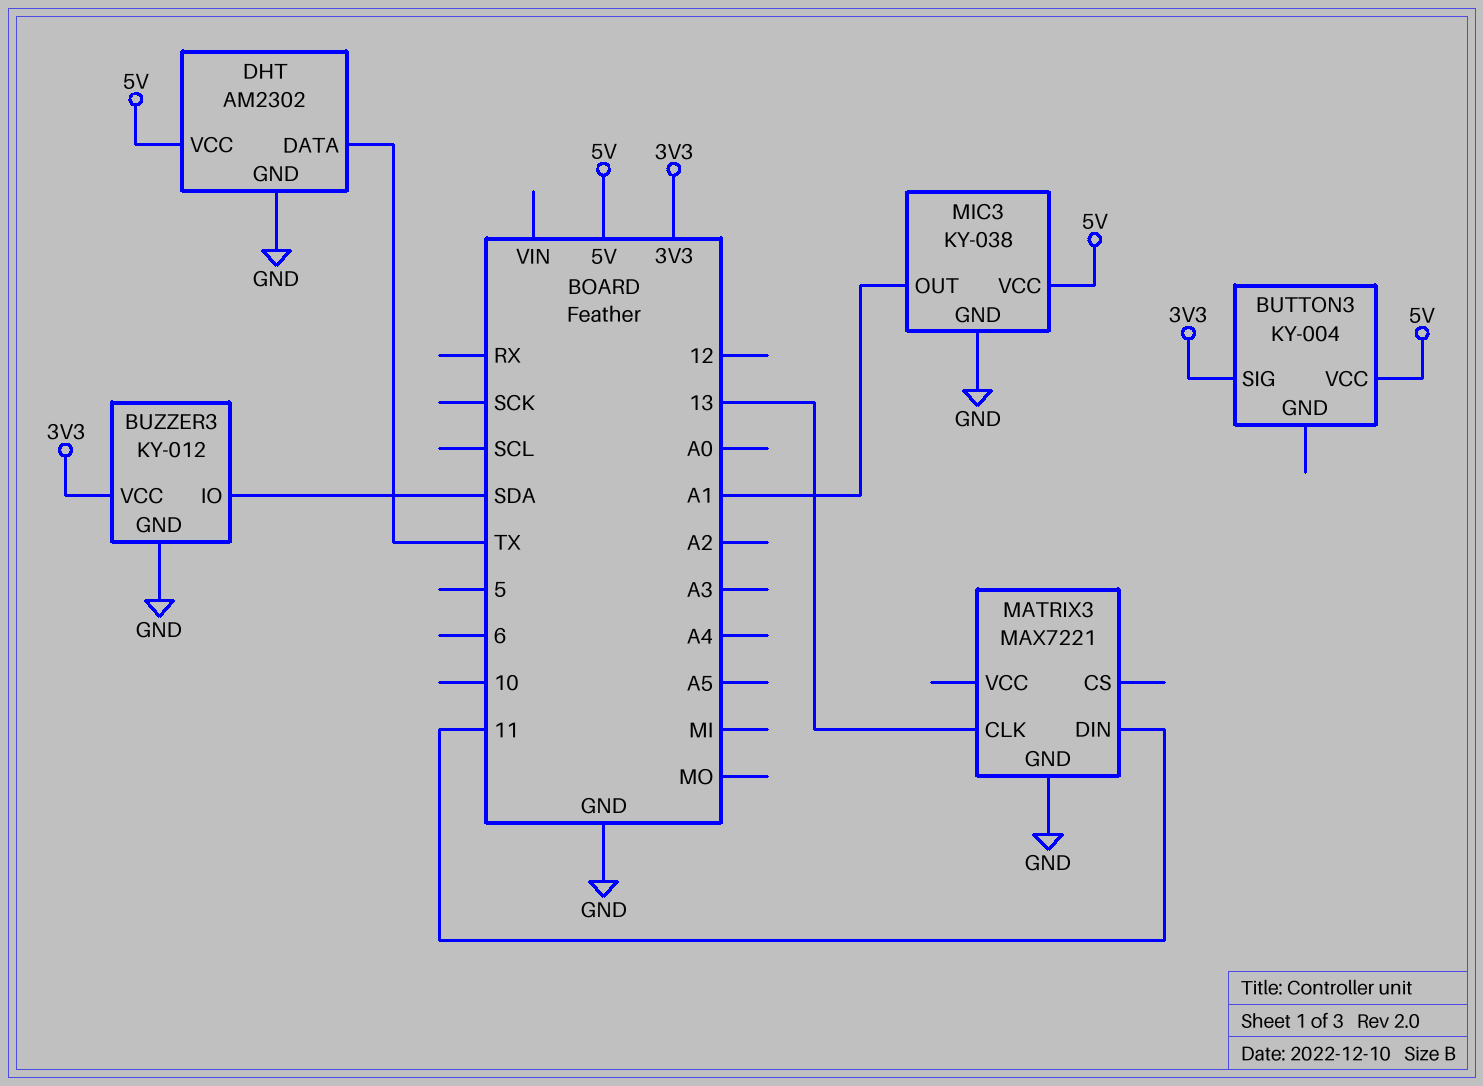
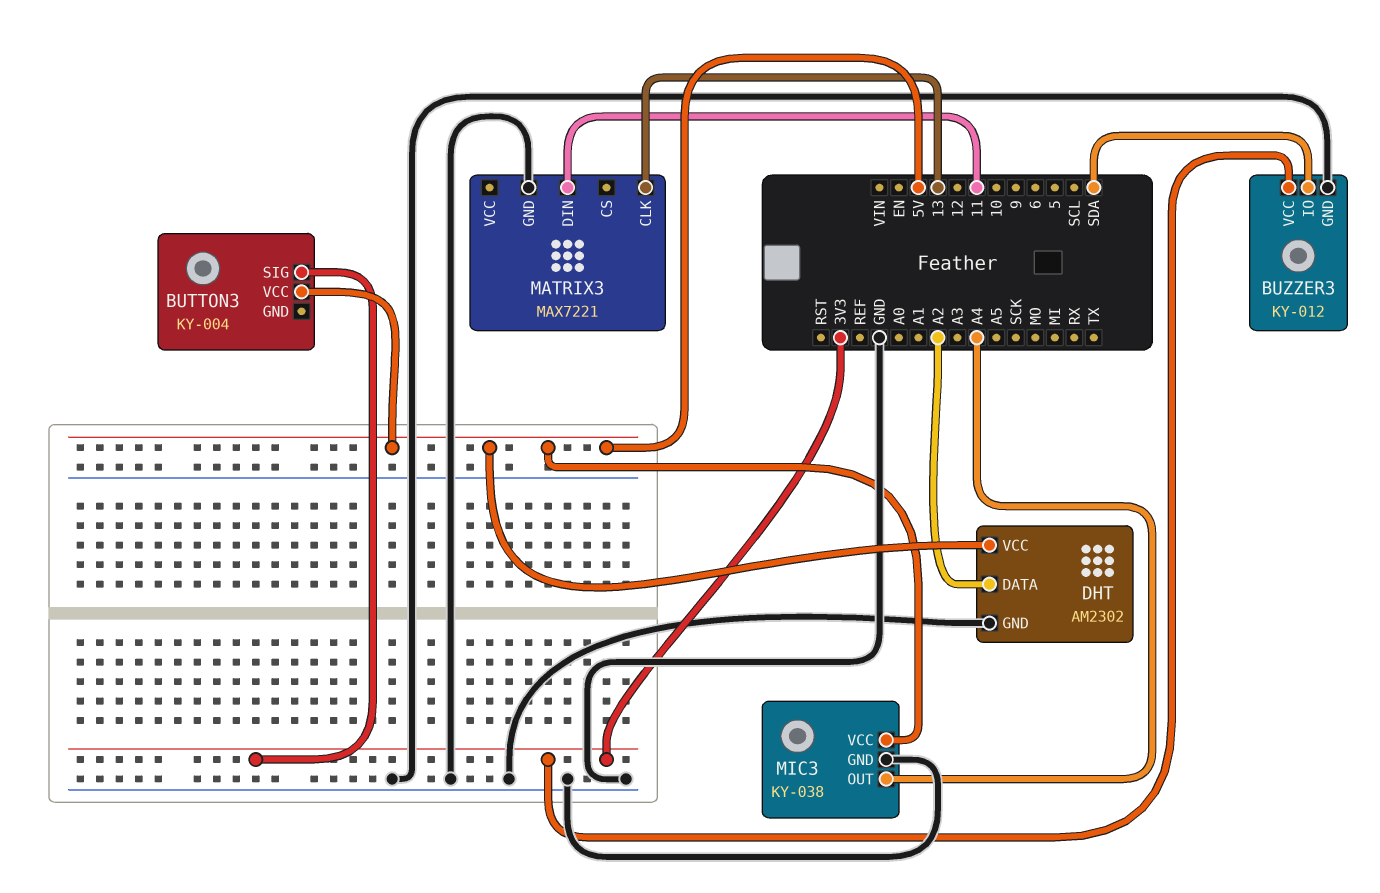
DHT pin DATA: TX -> A2
MIC3 pin OUT: A1 -> A4

